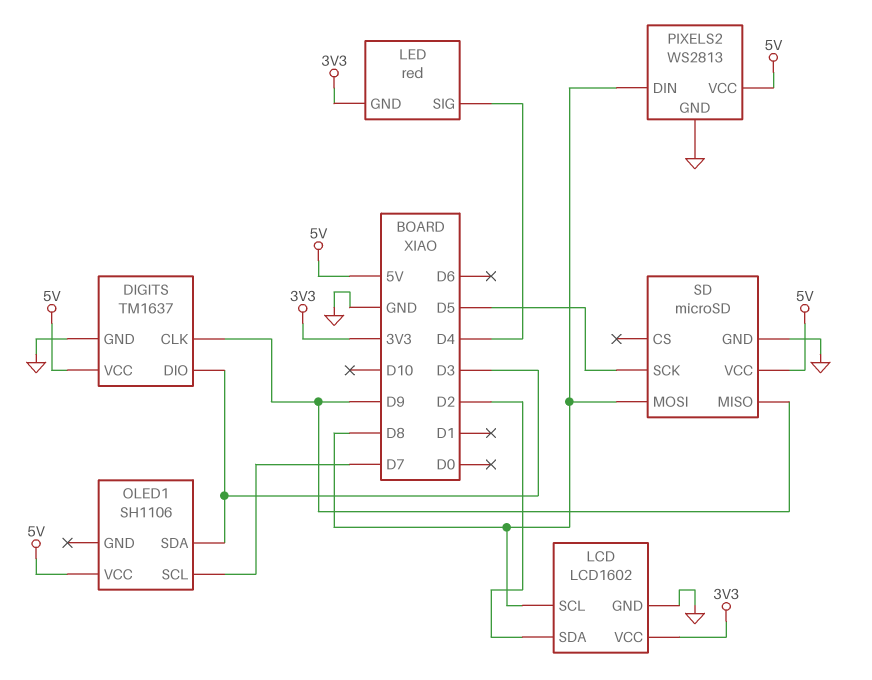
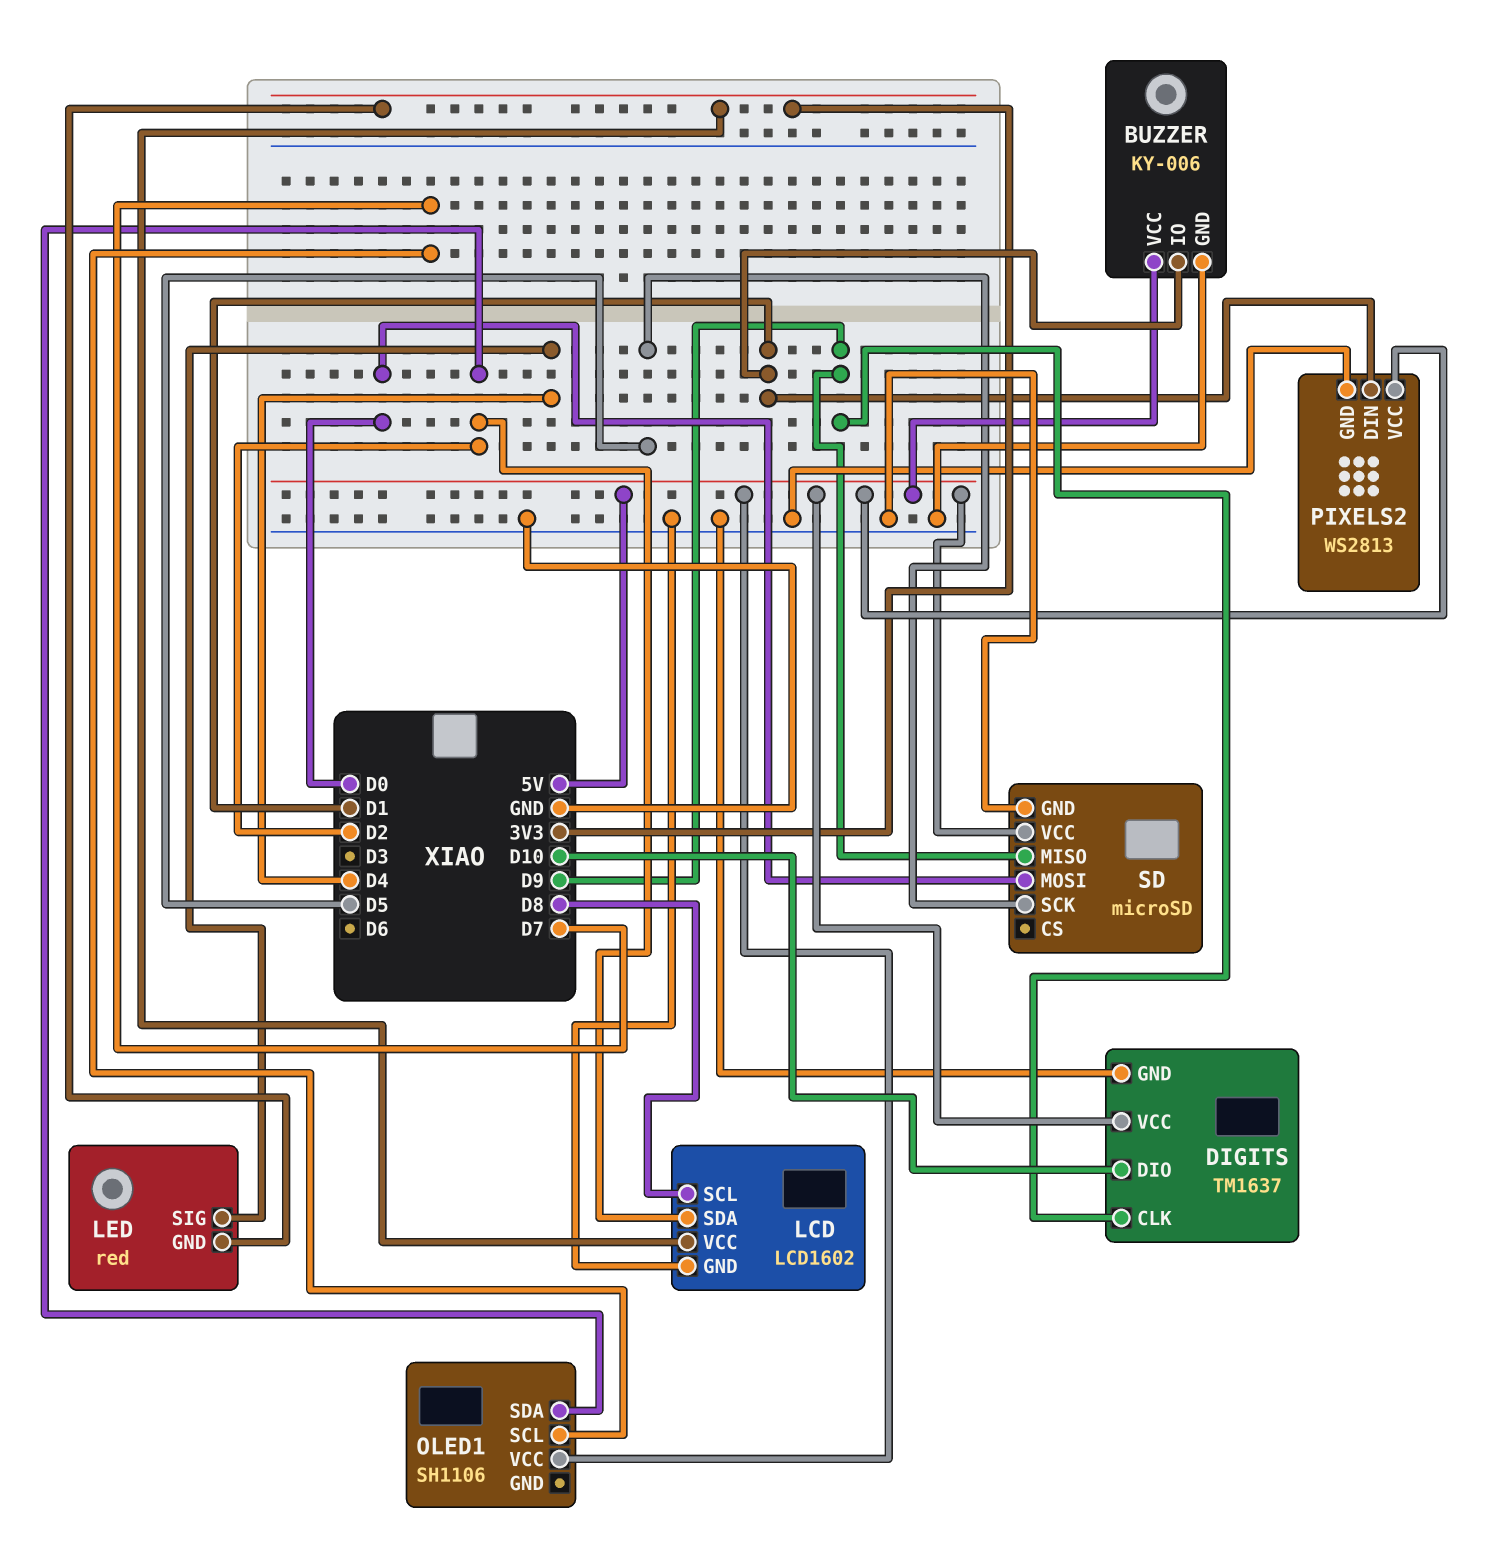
BUZZER: none -> KY-006
BUZZER pin GND: none -> GND
BUZZER pin IO: none -> D1
BUZZER pin VCC: none -> 5V
DIGITS pin DIO: D3 -> D10
OLED1 pin SDA: D3 -> D2
PIXELS2 pin DIN: D8 -> D1
SD pin MOSI: D8 -> D0

